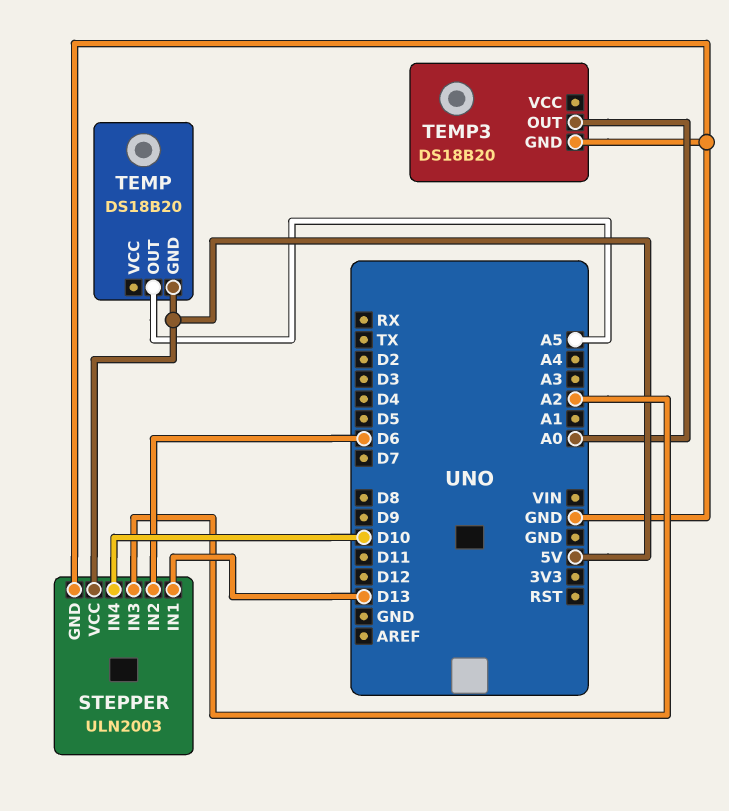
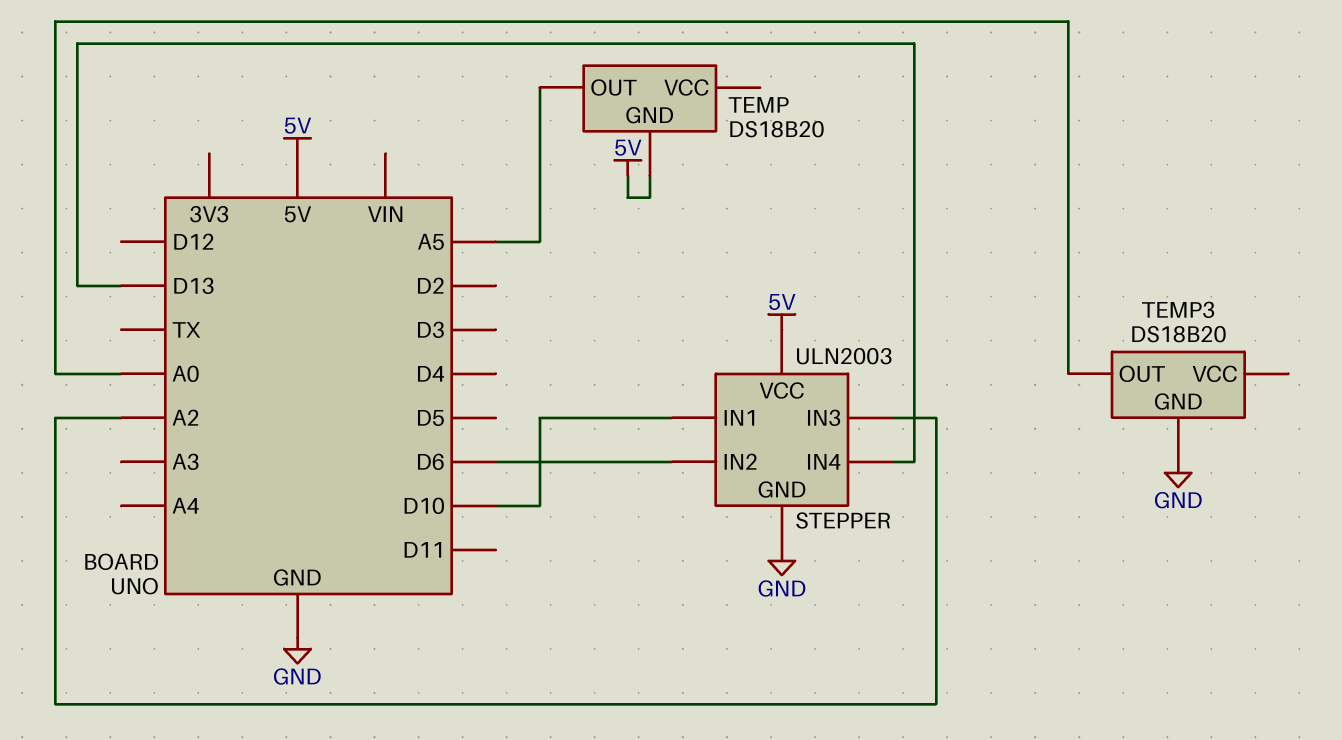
STEPPER pin IN1: D13 -> D10
STEPPER pin IN4: D10 -> D13

